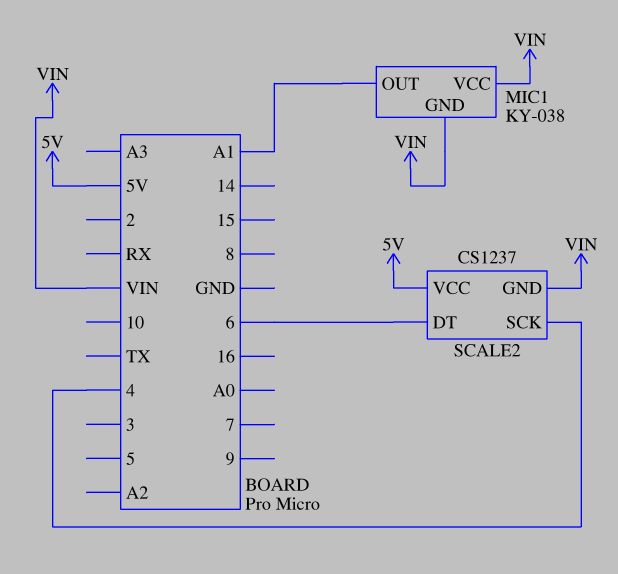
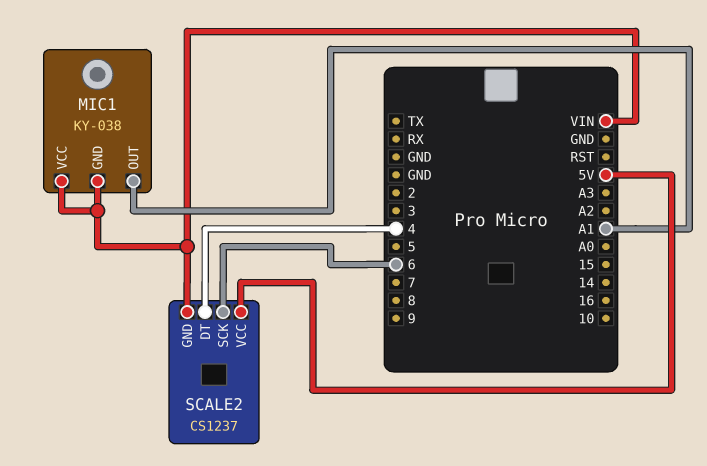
SCALE2 pin DT: 6 -> 4
SCALE2 pin SCK: 4 -> 6

